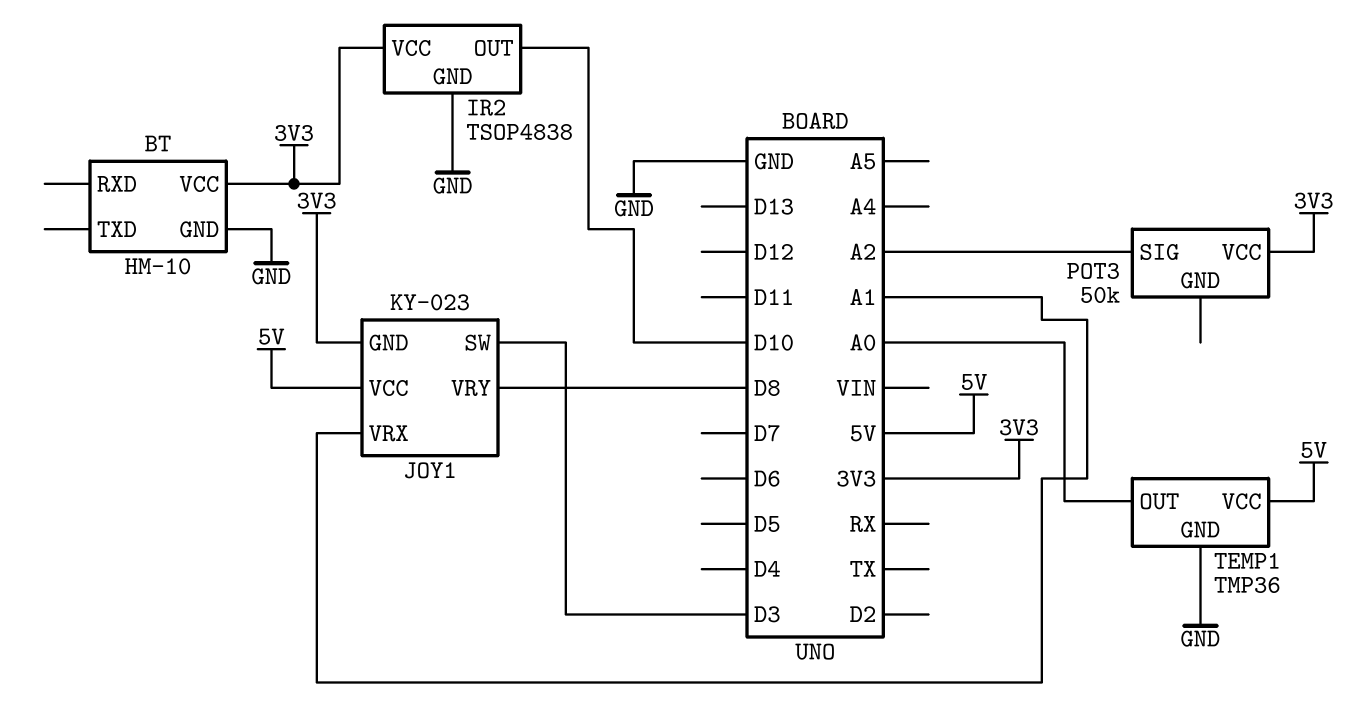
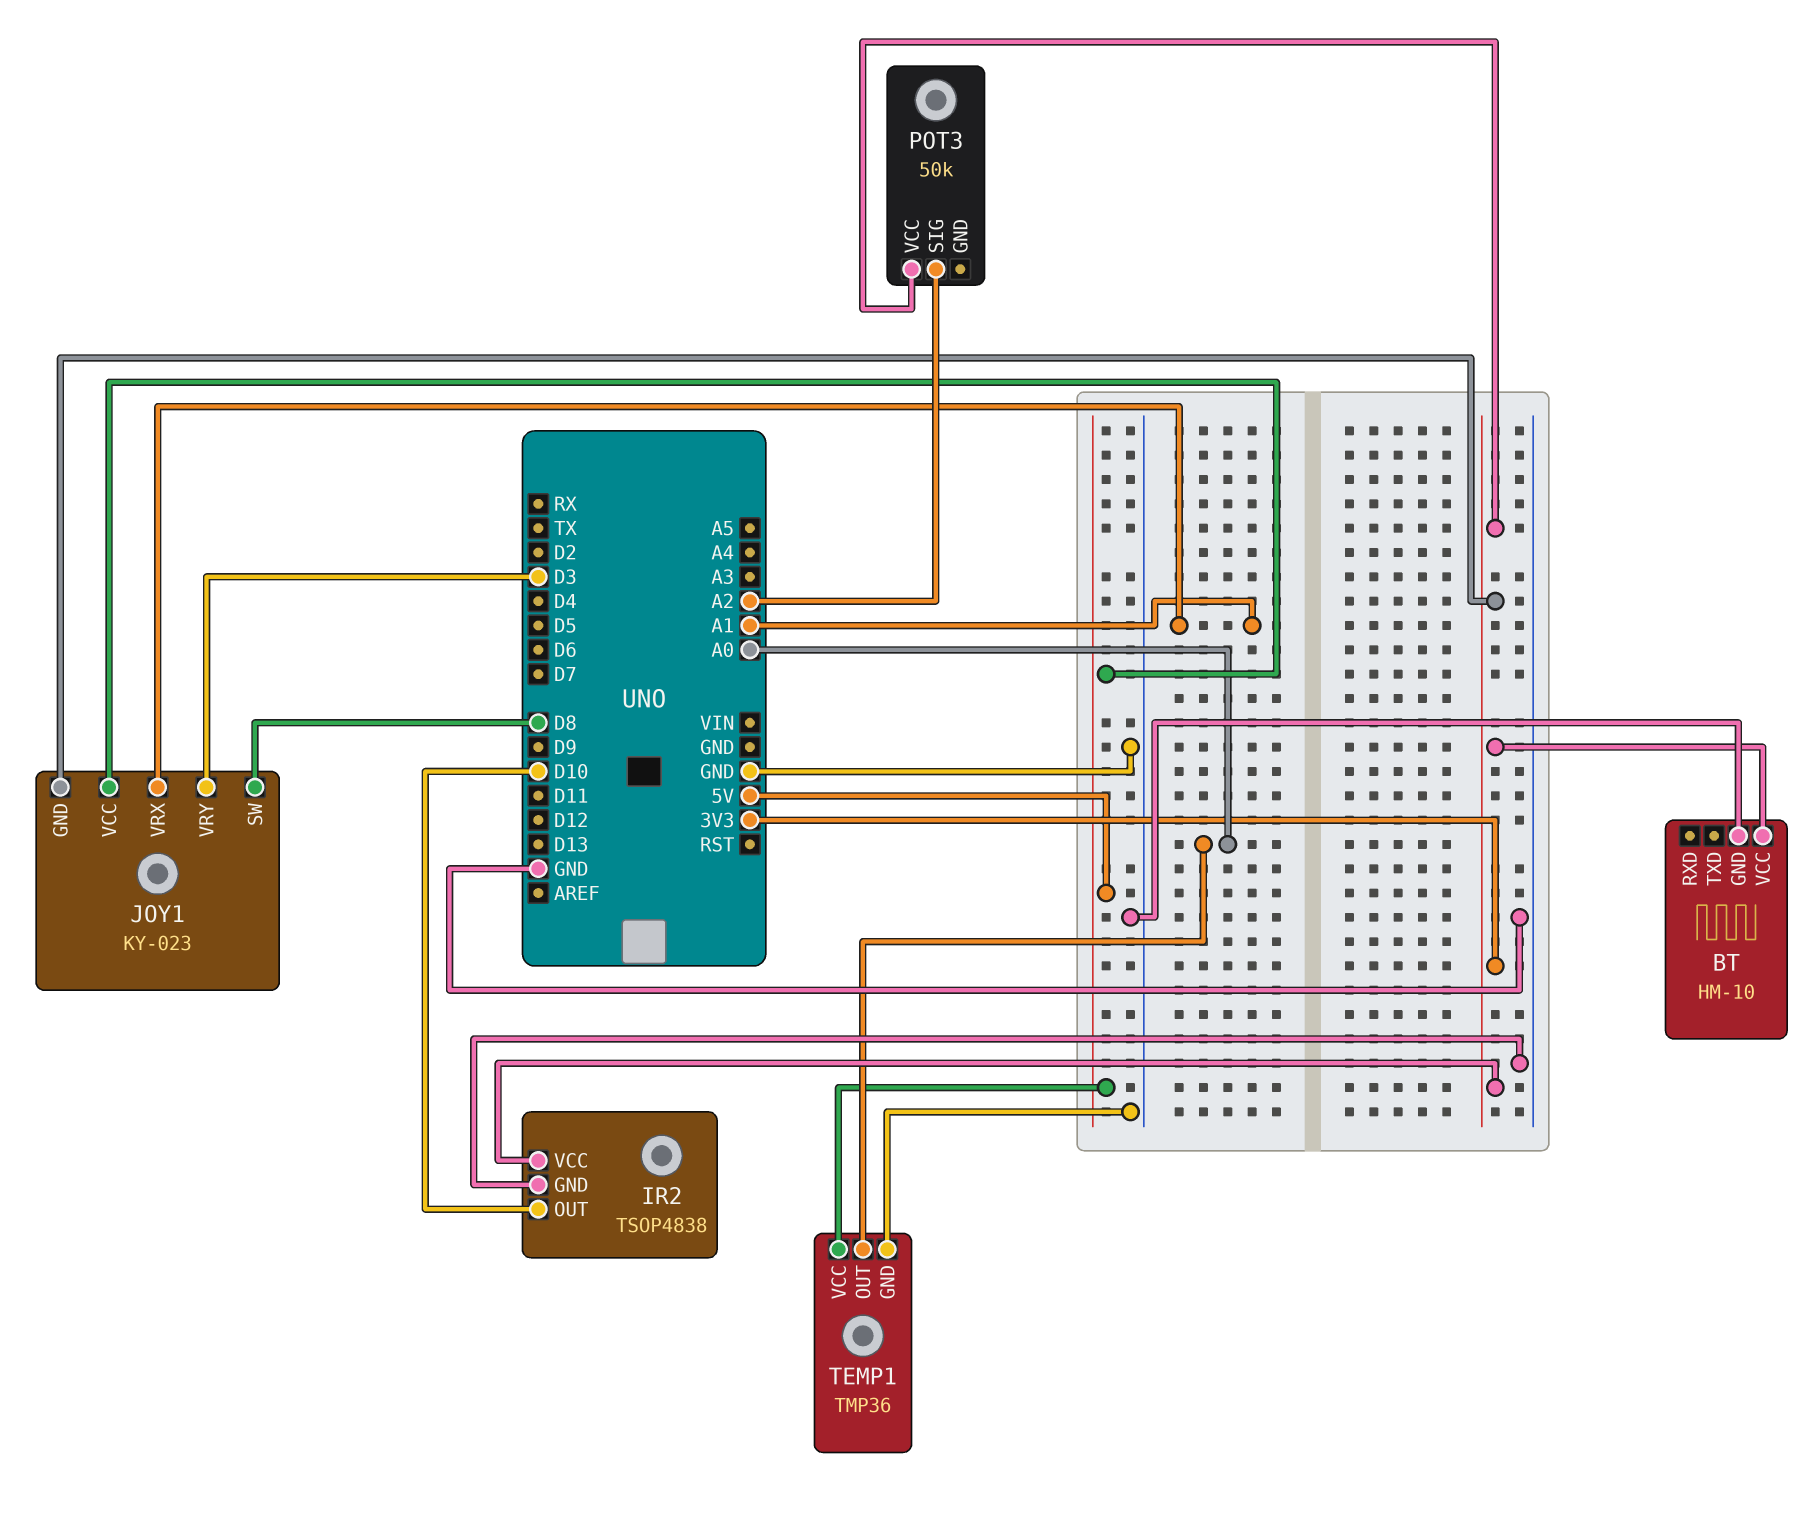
JOY1 pin SW: D3 -> D8
JOY1 pin VRY: D8 -> D3

